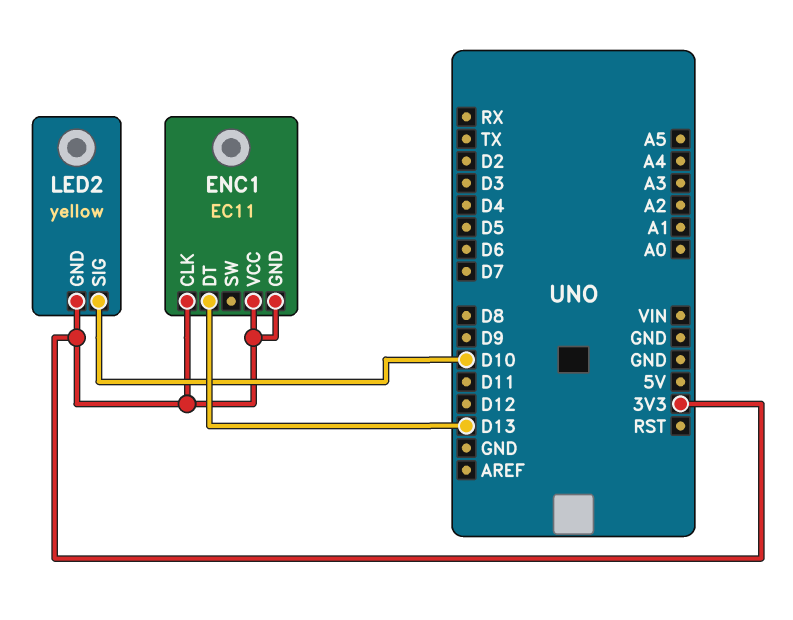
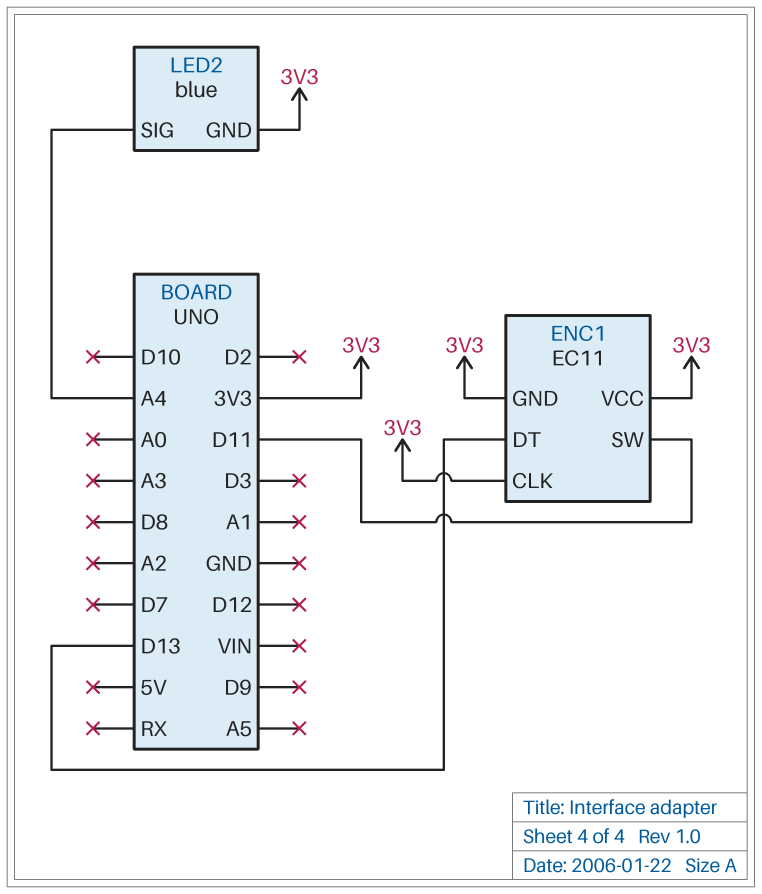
ENC1 pin SW: none -> D11
LED2: yellow -> blue
LED2 pin SIG: D10 -> A4

